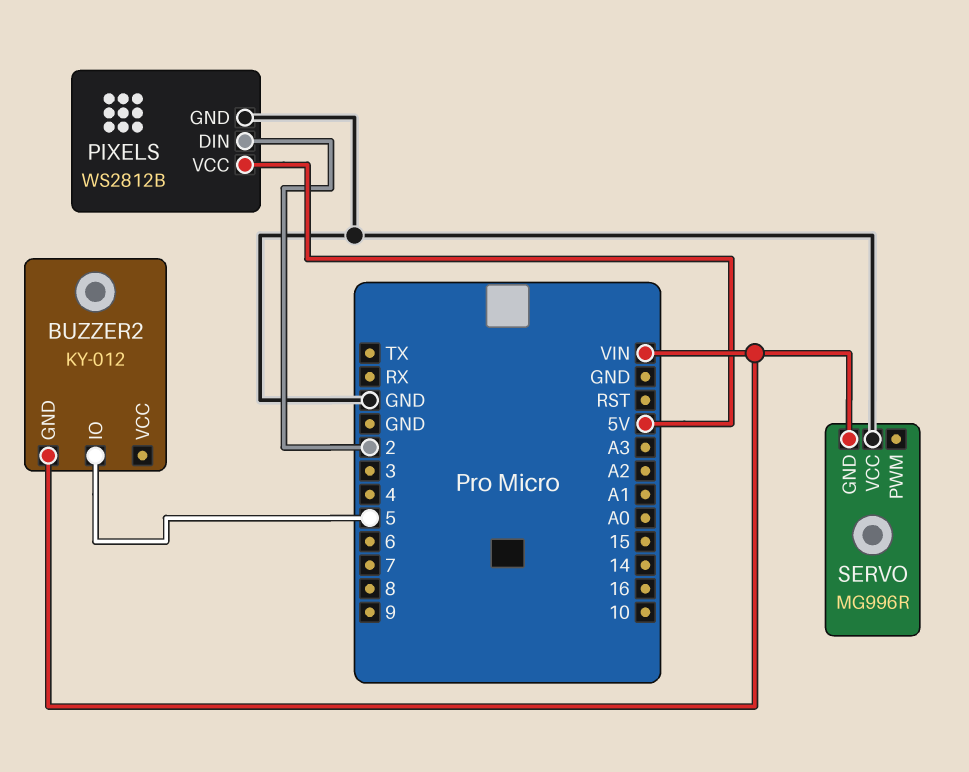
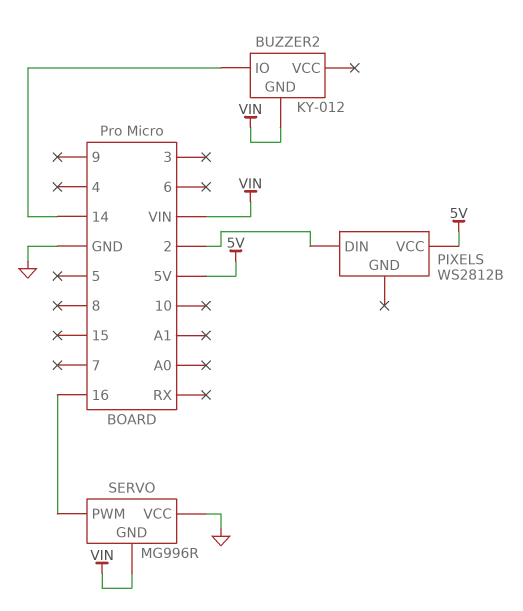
BUZZER2 pin IO: 5 -> 14
PIXELS pin GND: GND -> none
SERVO pin PWM: none -> 16

